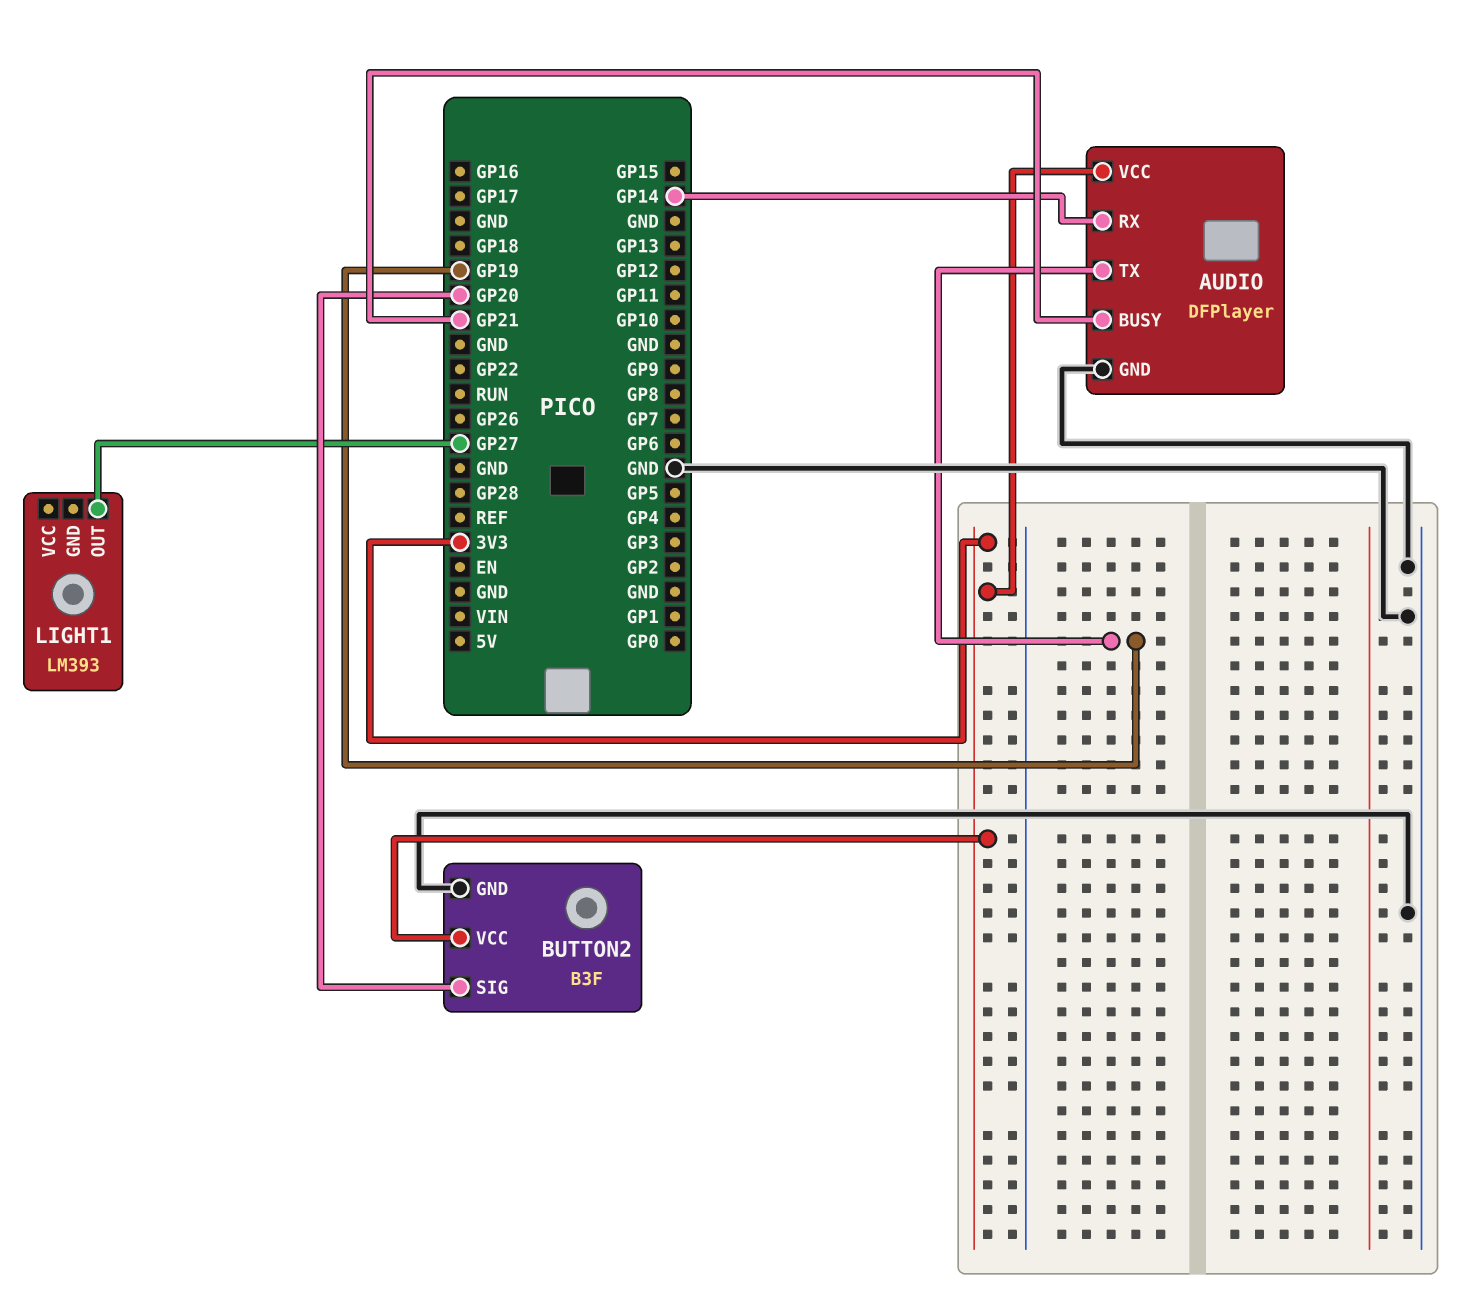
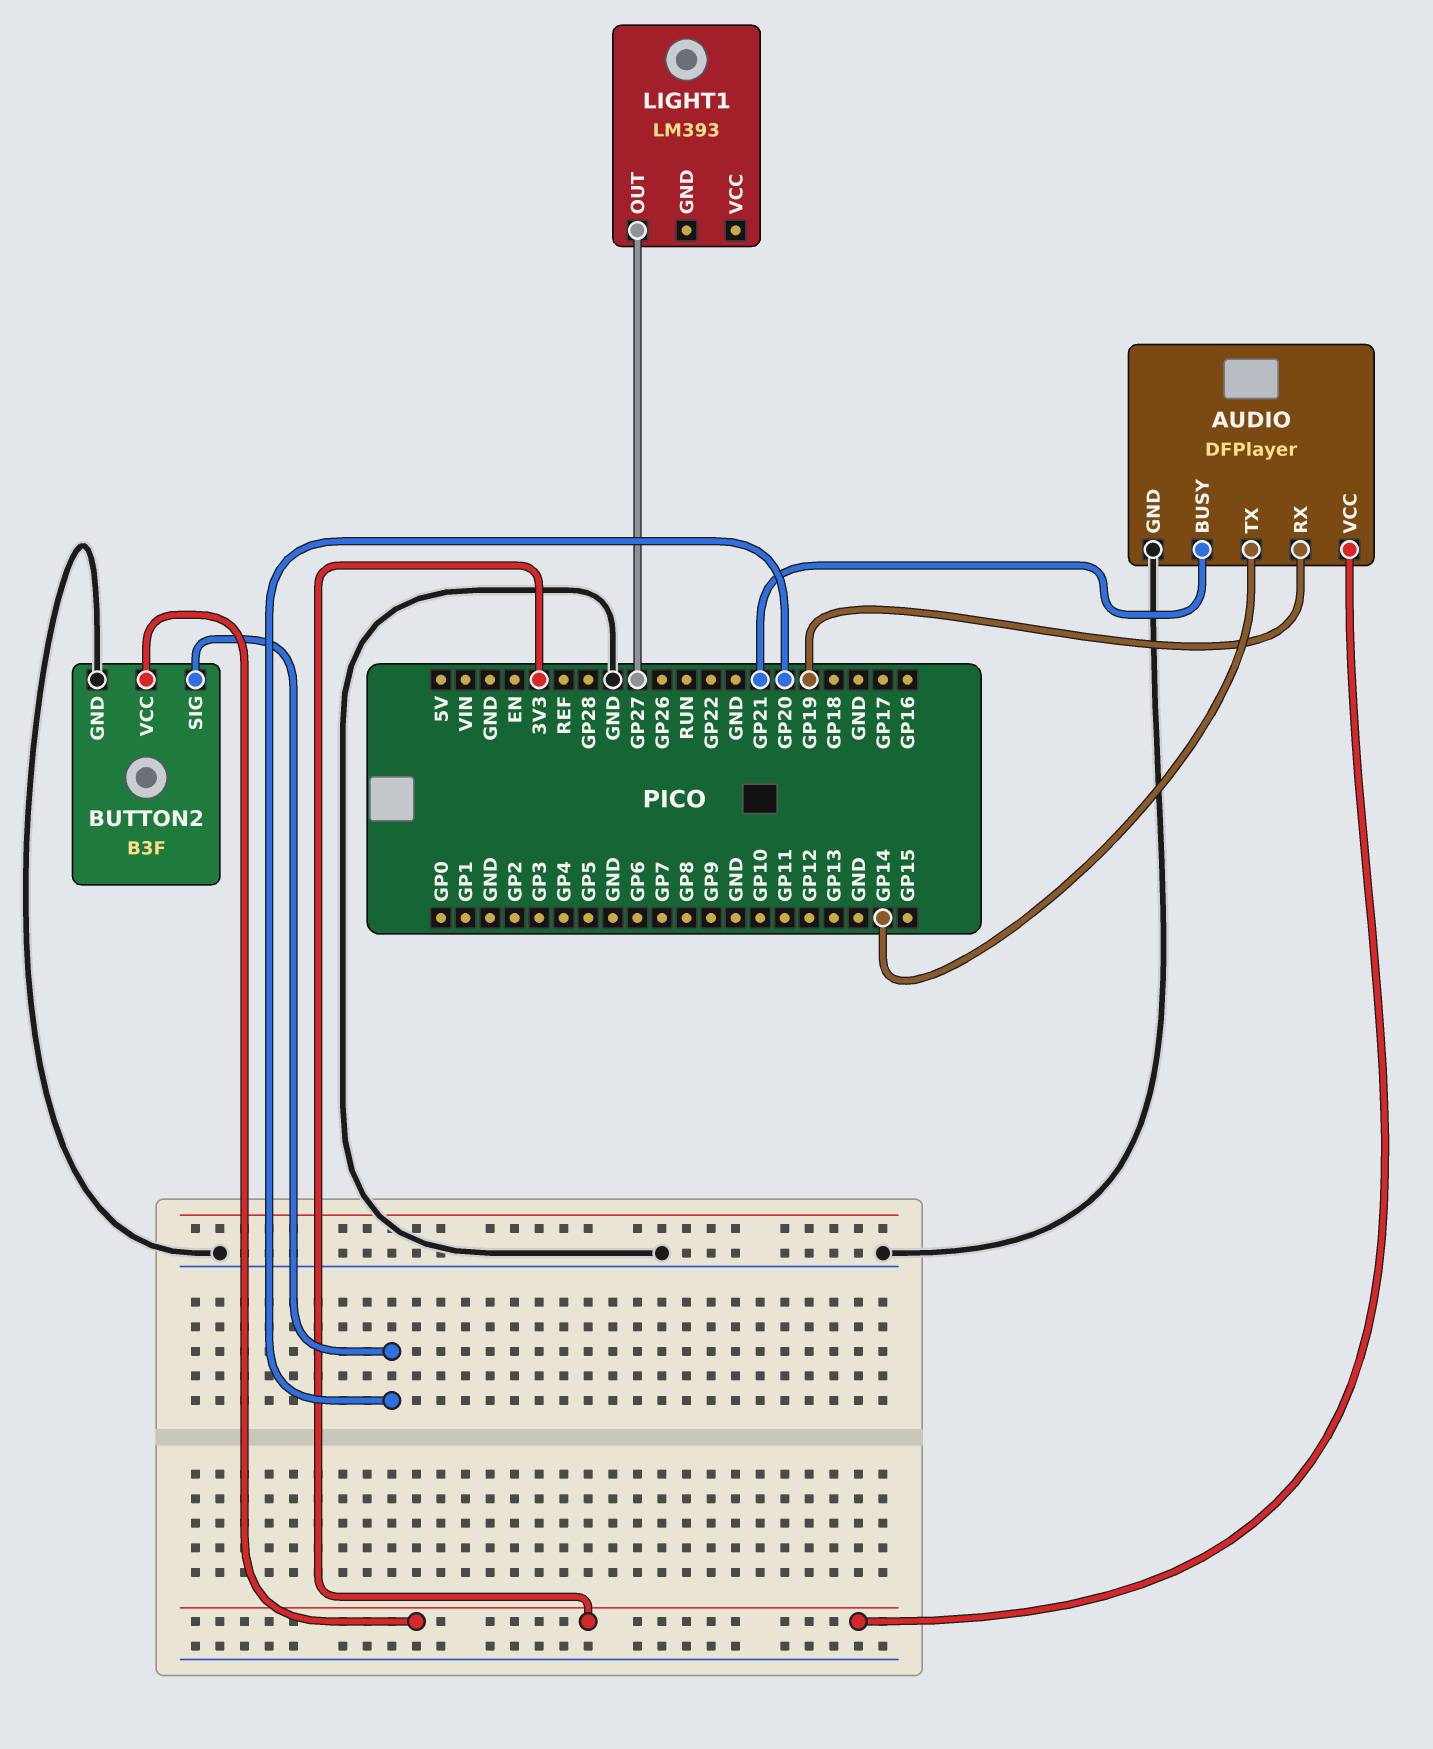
AUDIO pin RX: GP14 -> GP19
AUDIO pin TX: GP19 -> GP14

